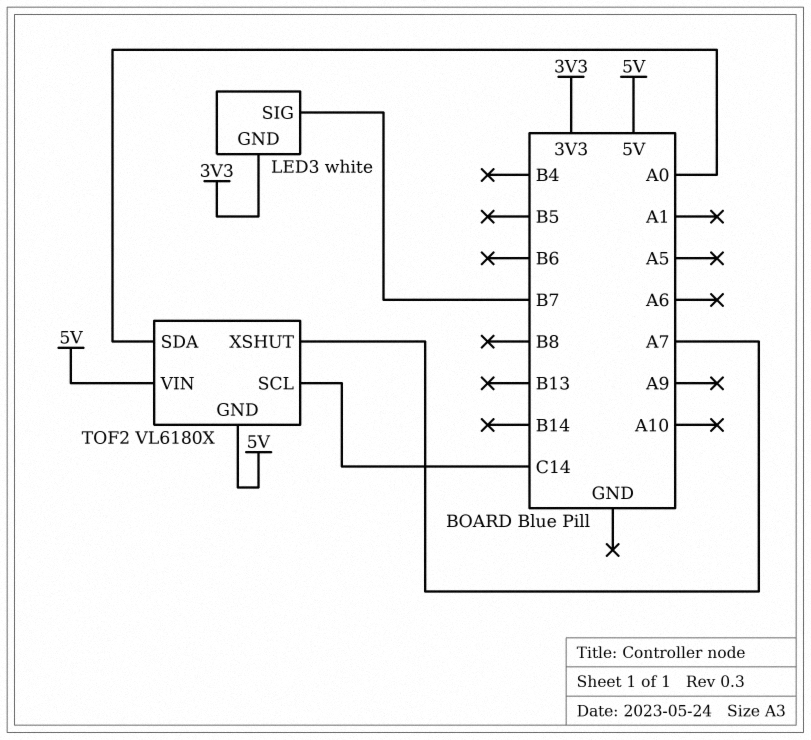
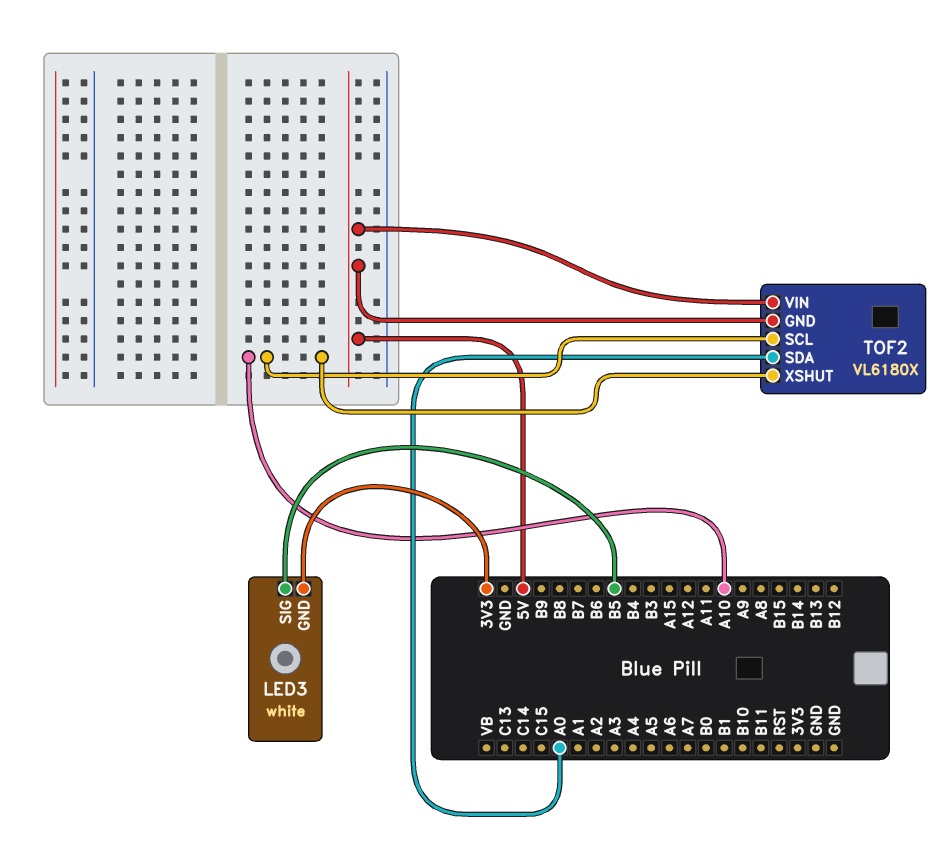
LED3 pin SIG: B7 -> B5
TOF2 pin SCL: C14 -> A10
TOF2 pin XSHUT: A7 -> A10

